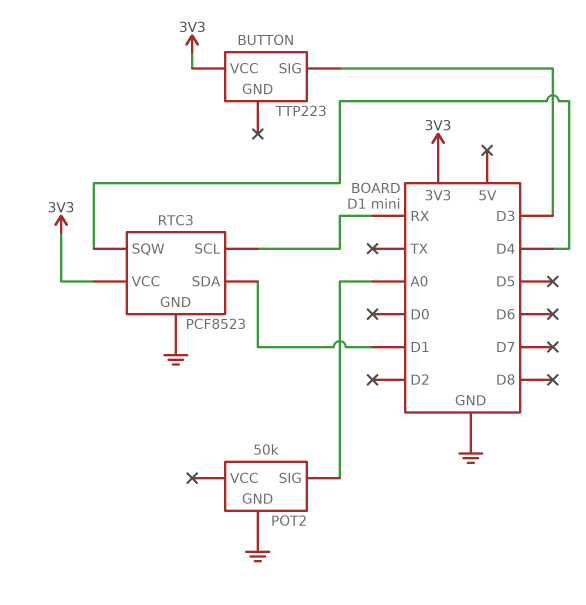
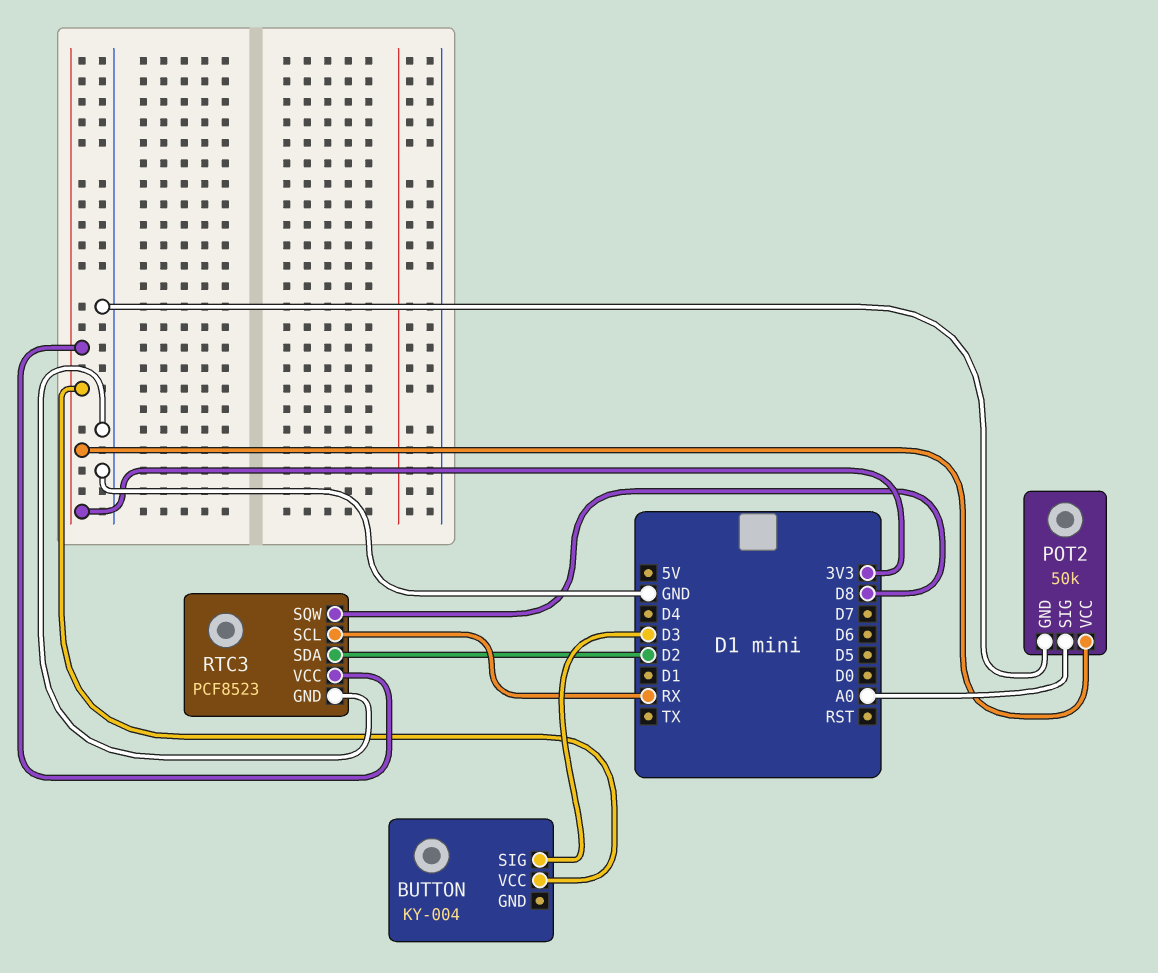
BUTTON: TTP223 -> KY-004
POT2 pin VCC: none -> 3V3
RTC3 pin SDA: D1 -> D2
RTC3 pin SQW: D4 -> D8

